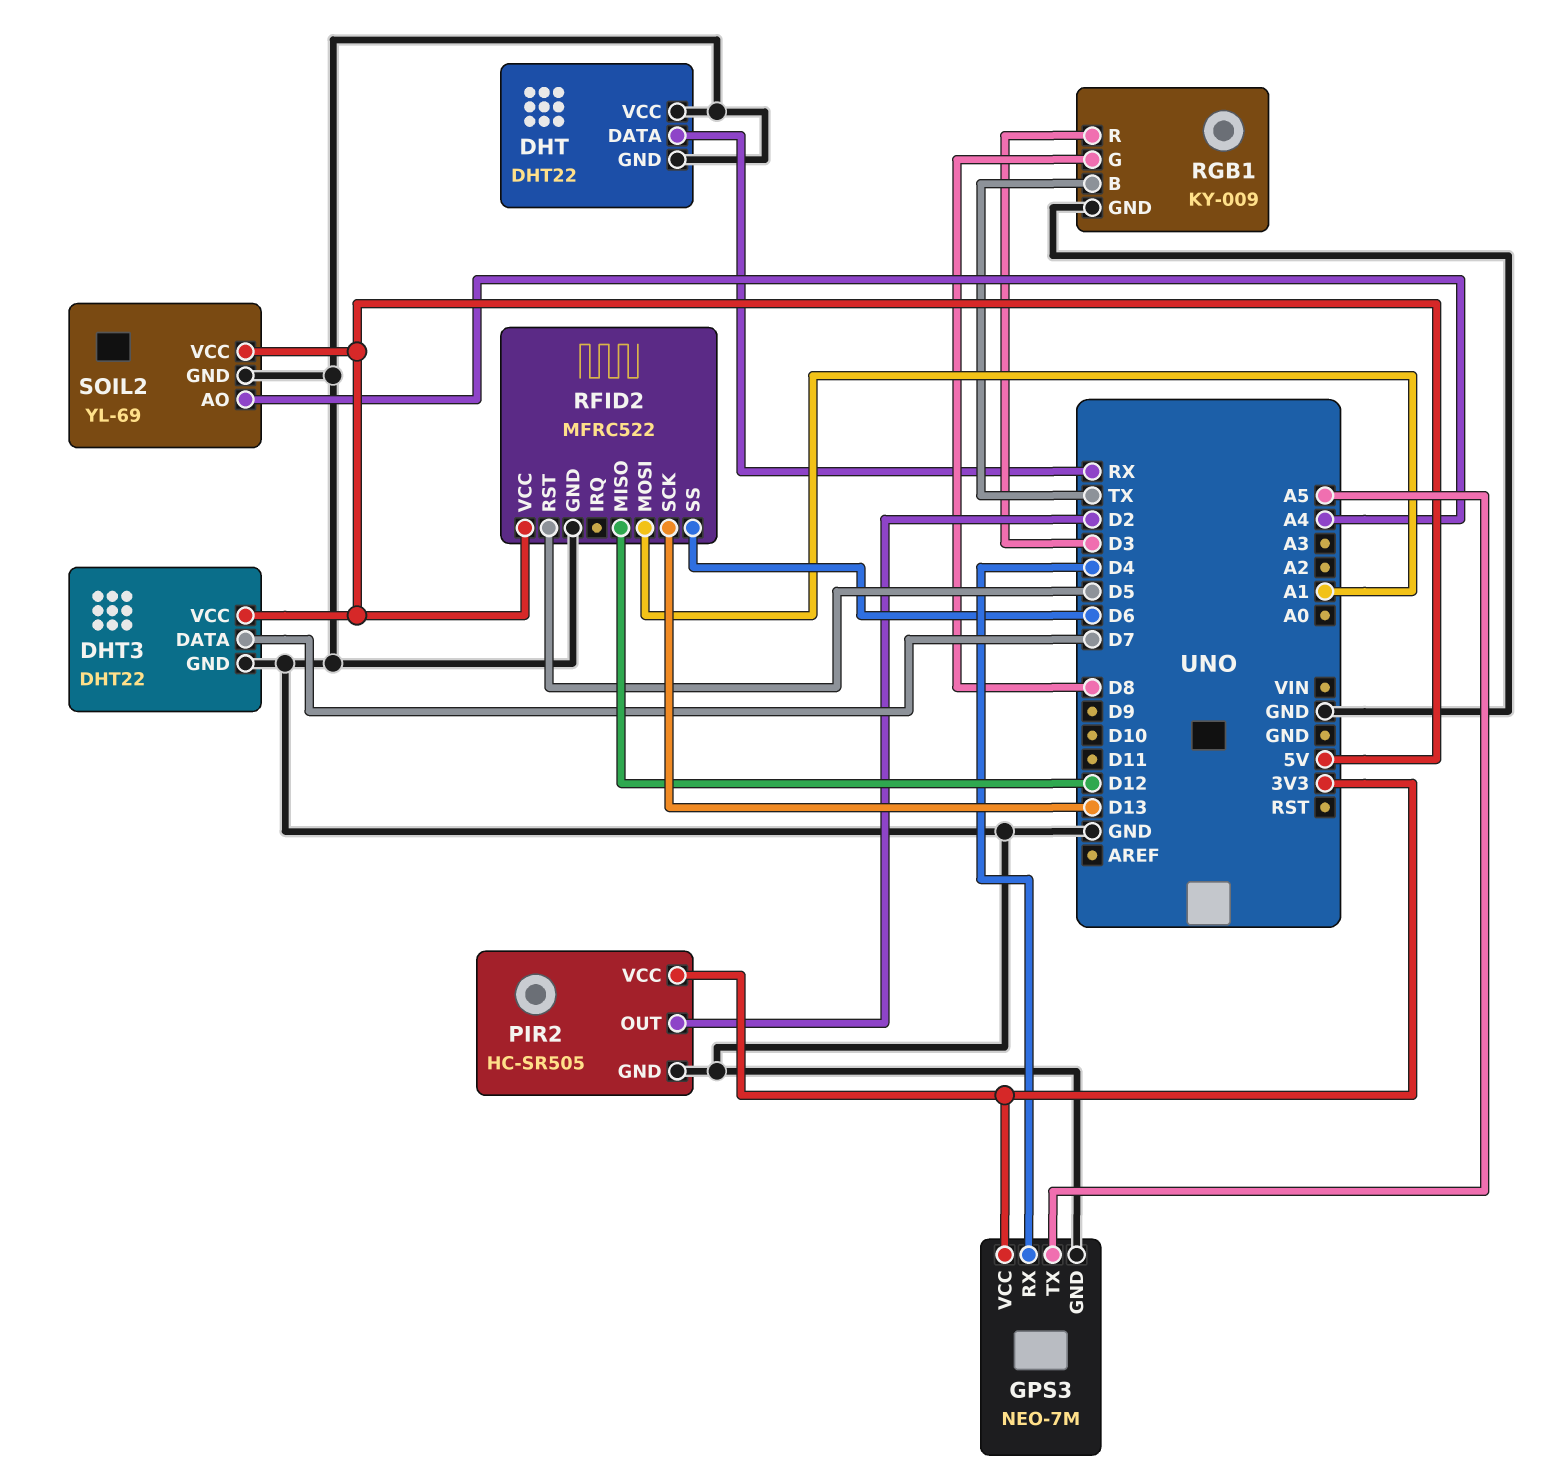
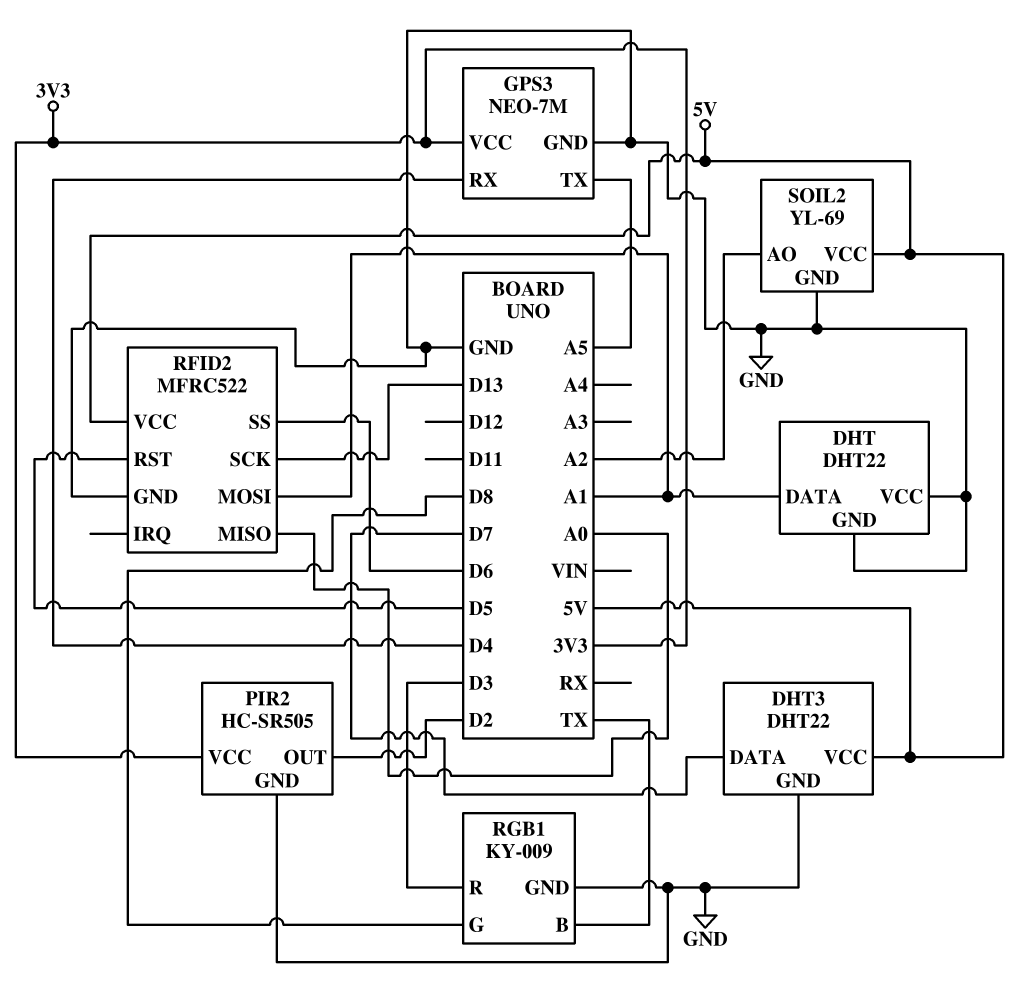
DHT pin DATA: RX -> A1
RFID2 pin MISO: D12 -> A0
SOIL2 pin AO: A4 -> A2

